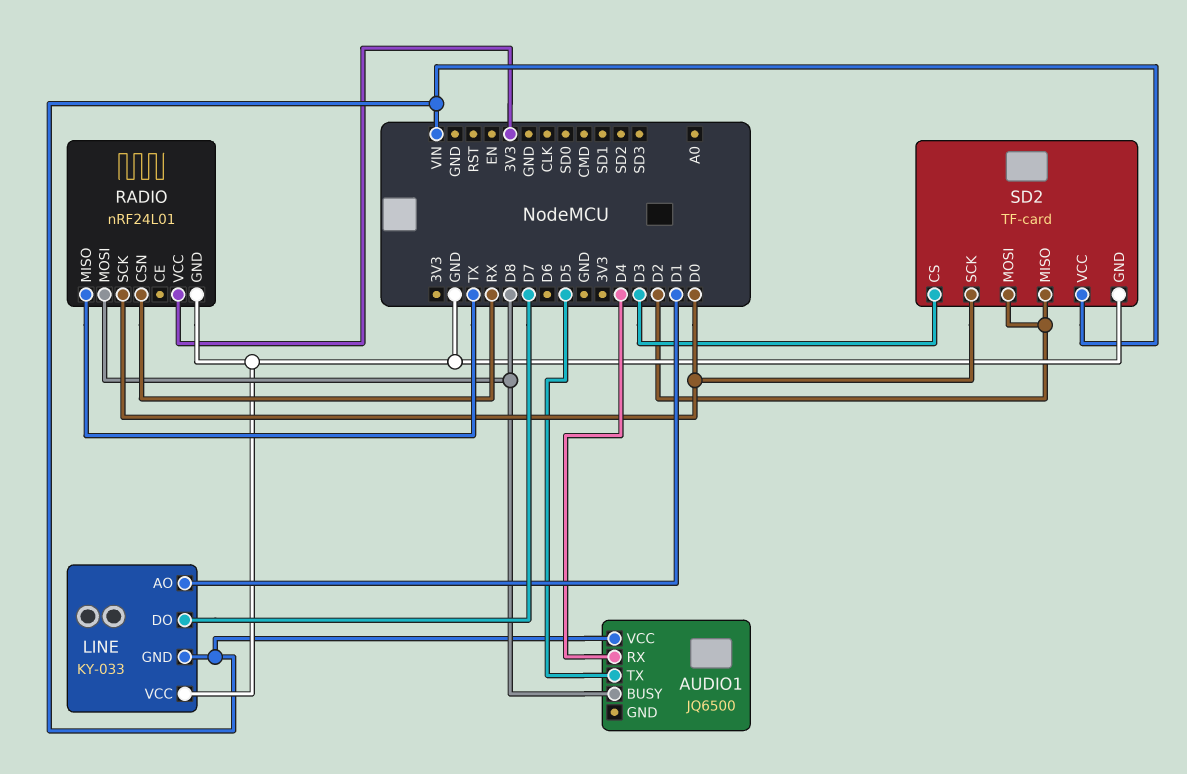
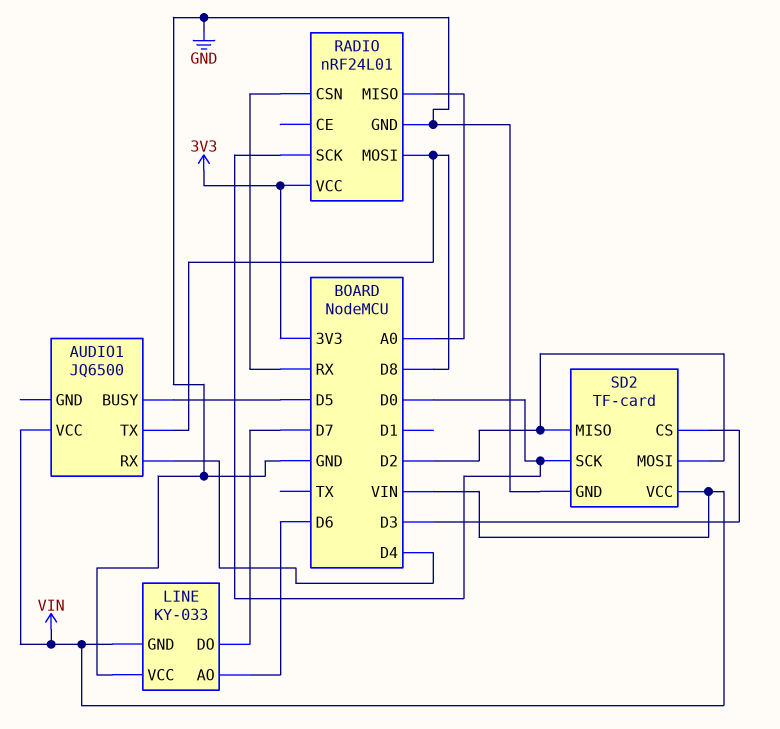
AUDIO1 pin BUSY: D8 -> D5
AUDIO1 pin TX: D5 -> D8
LINE pin AO: D1 -> D6
RADIO pin MISO: TX -> A0

